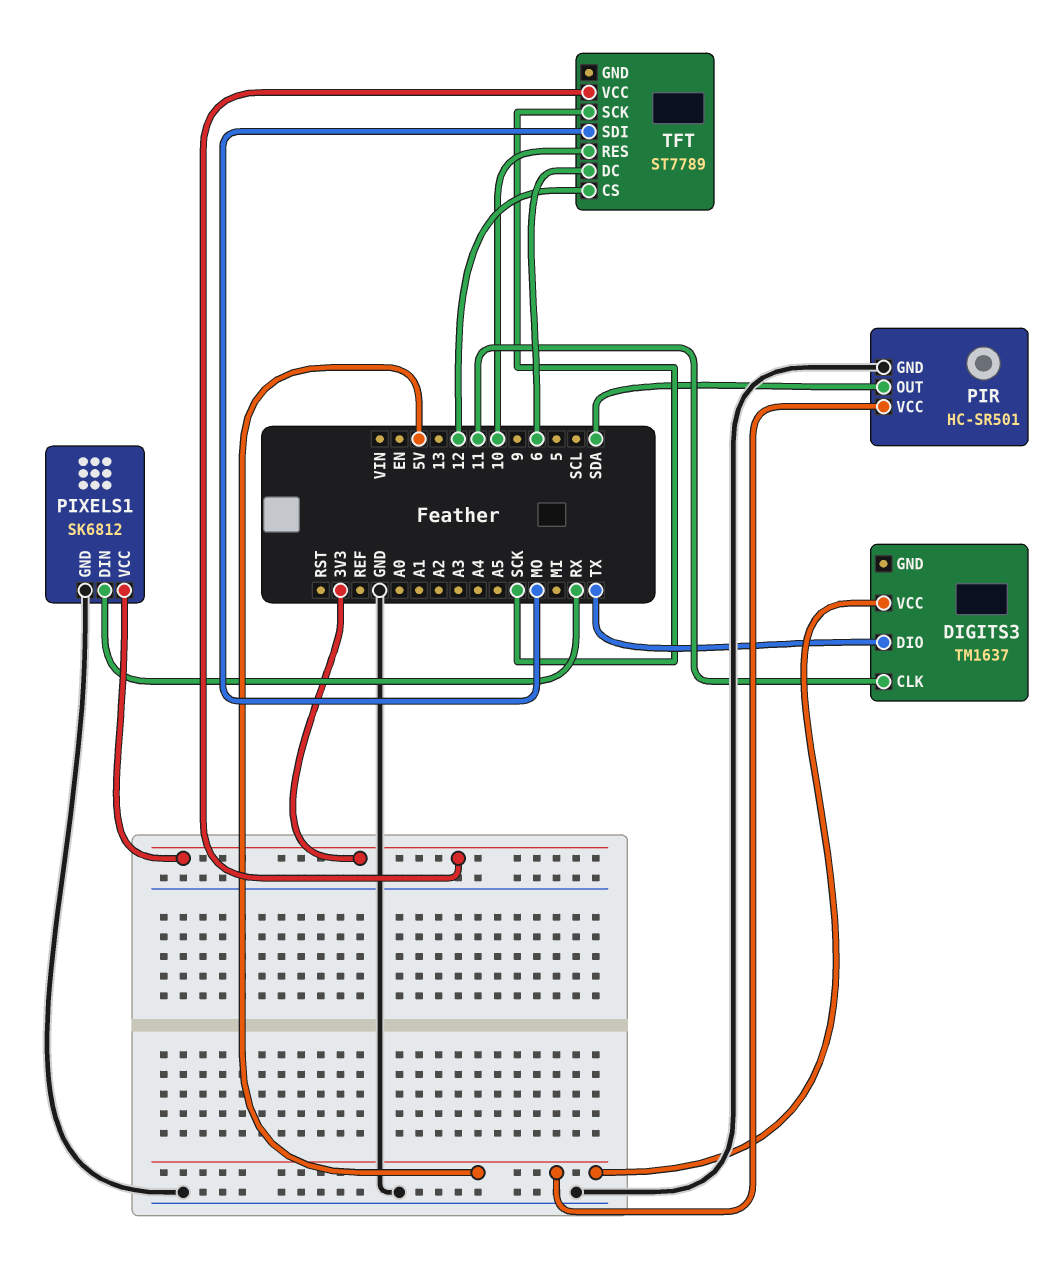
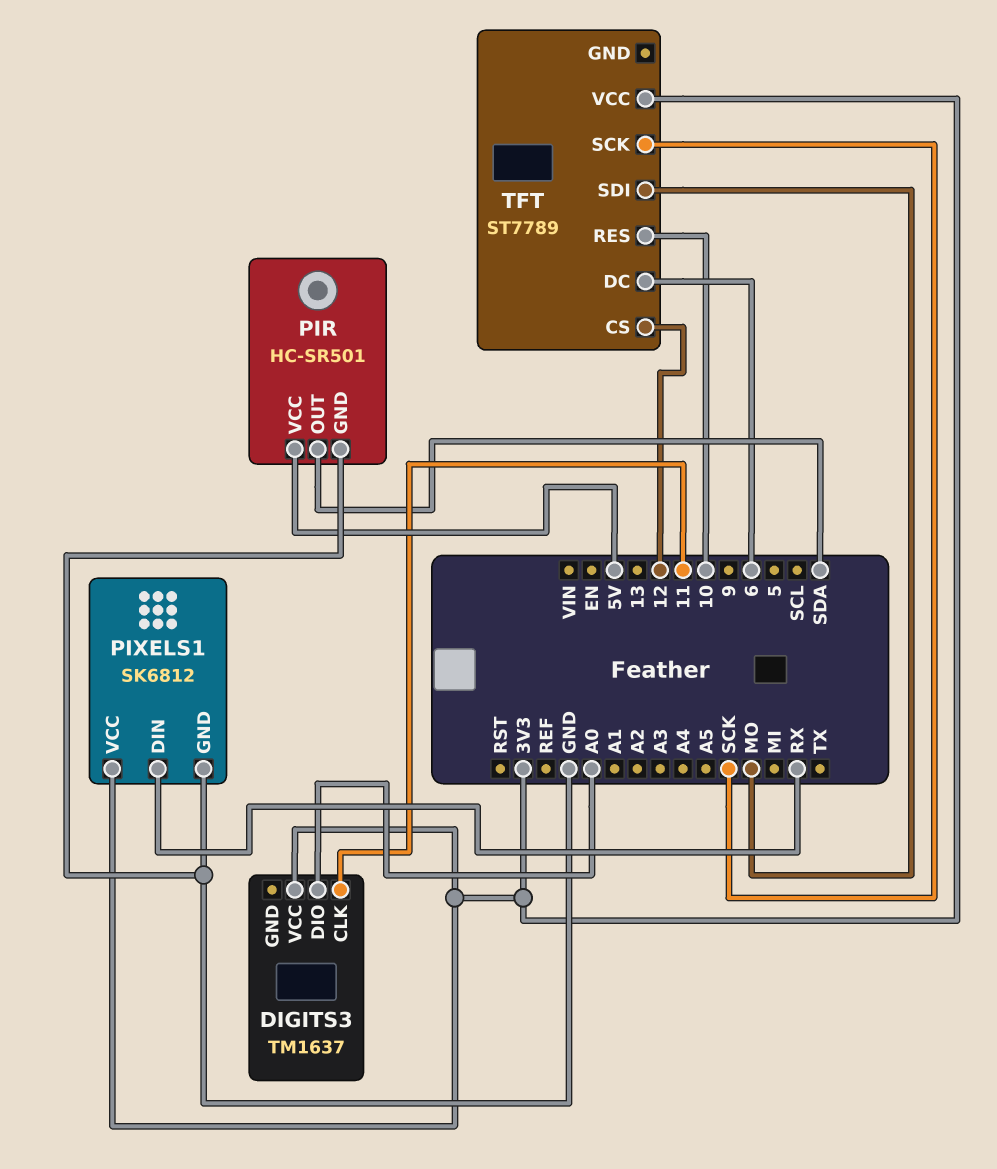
DIGITS3 pin DIO: TX -> A0
DIGITS3 pin VCC: 5V -> 3V3

